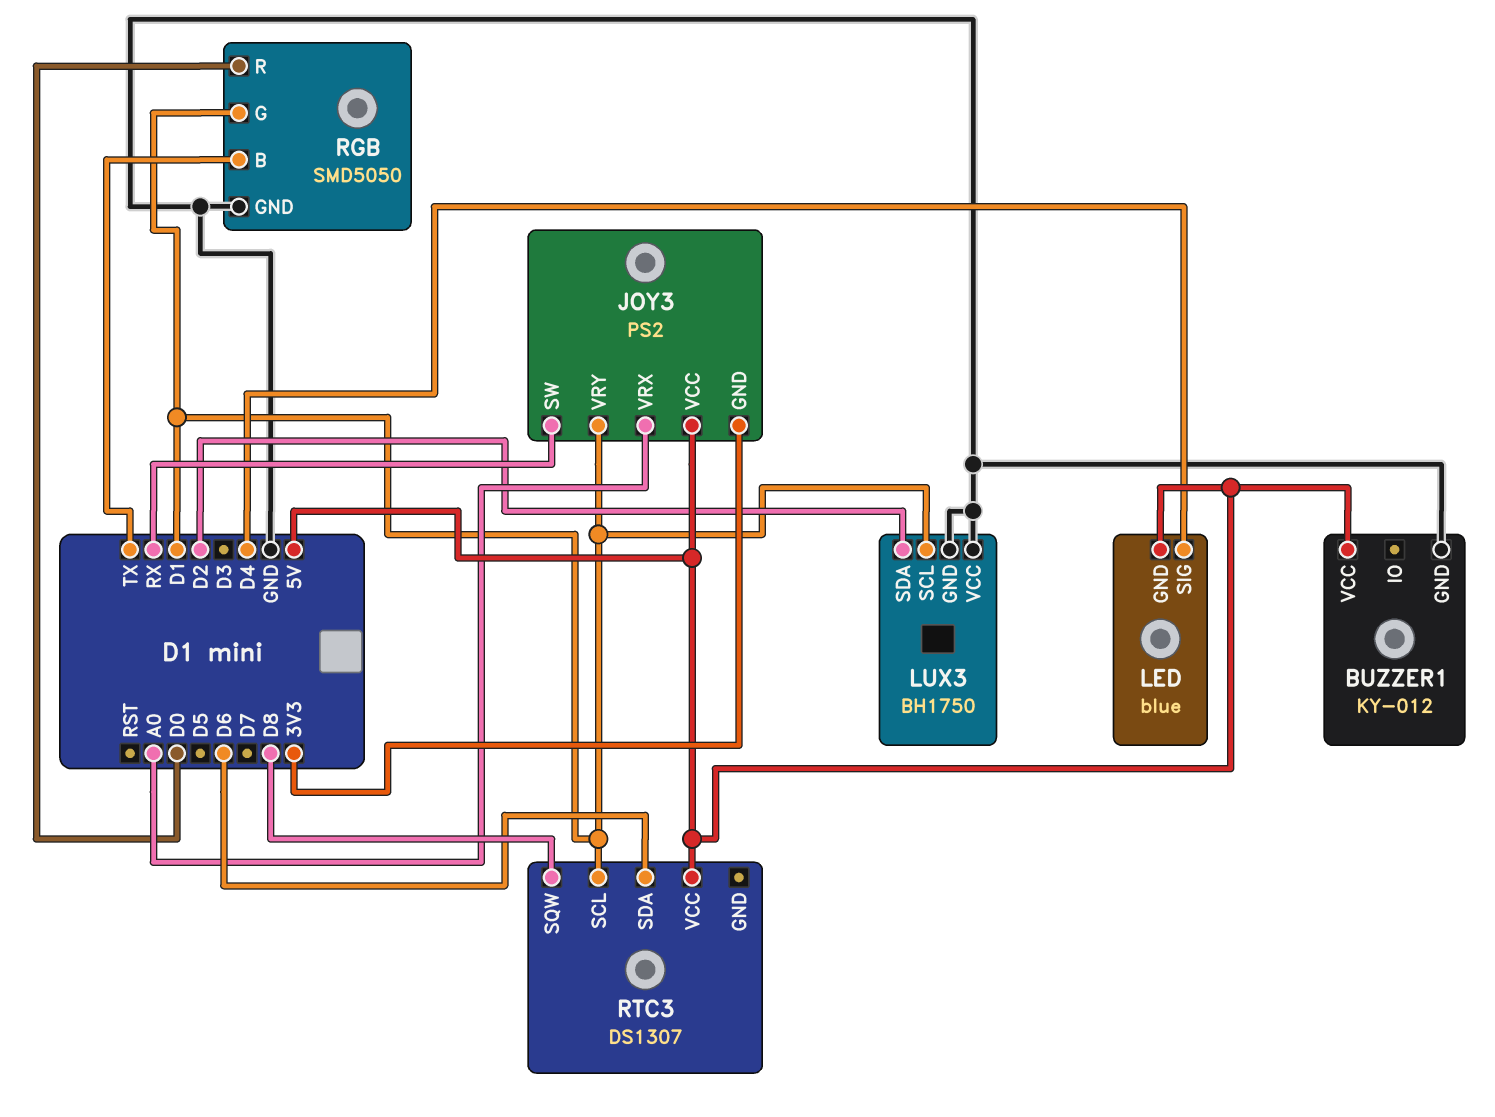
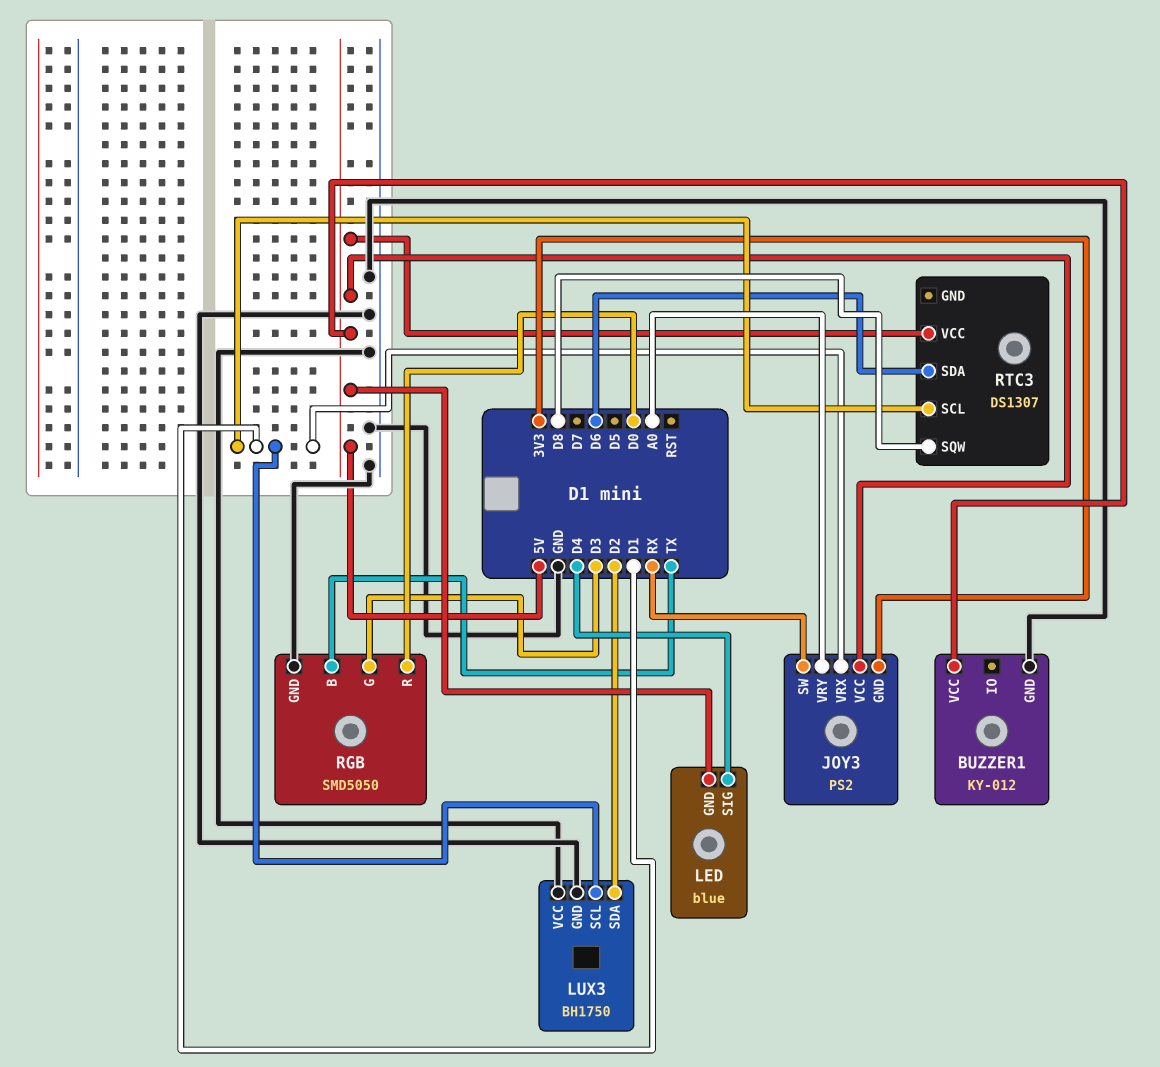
JOY3 pin VRX: A0 -> D1
JOY3 pin VRY: D1 -> A0
RGB pin G: D1 -> D3

